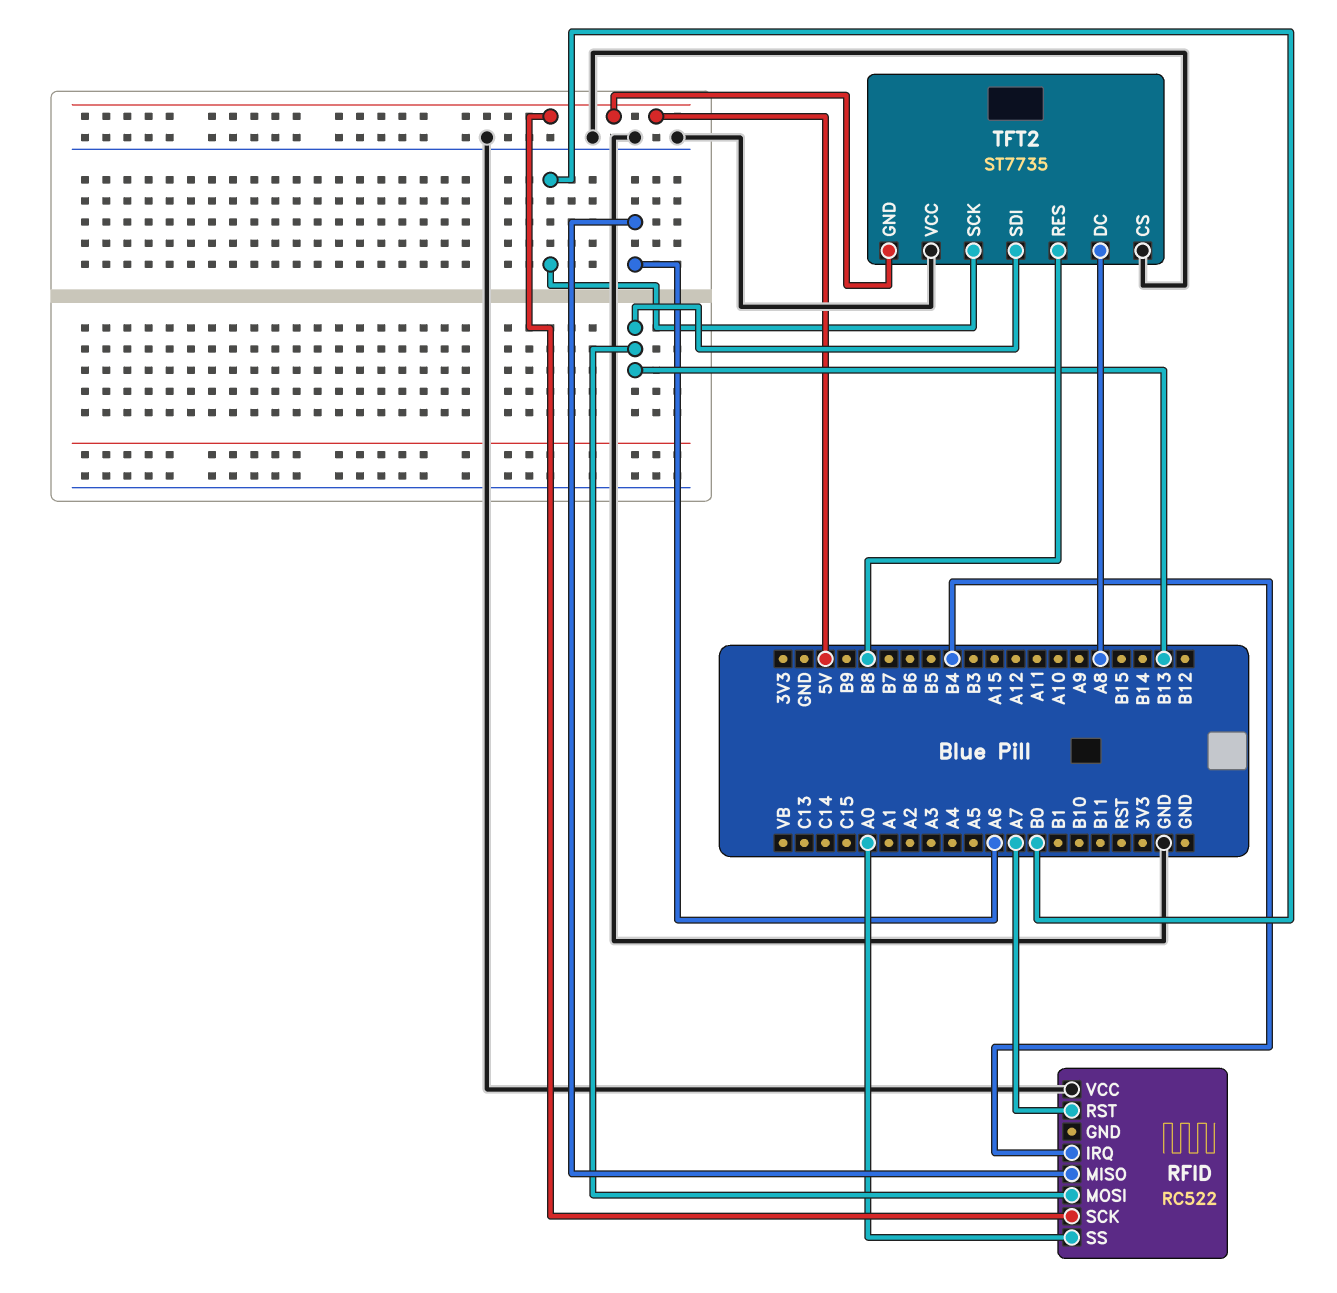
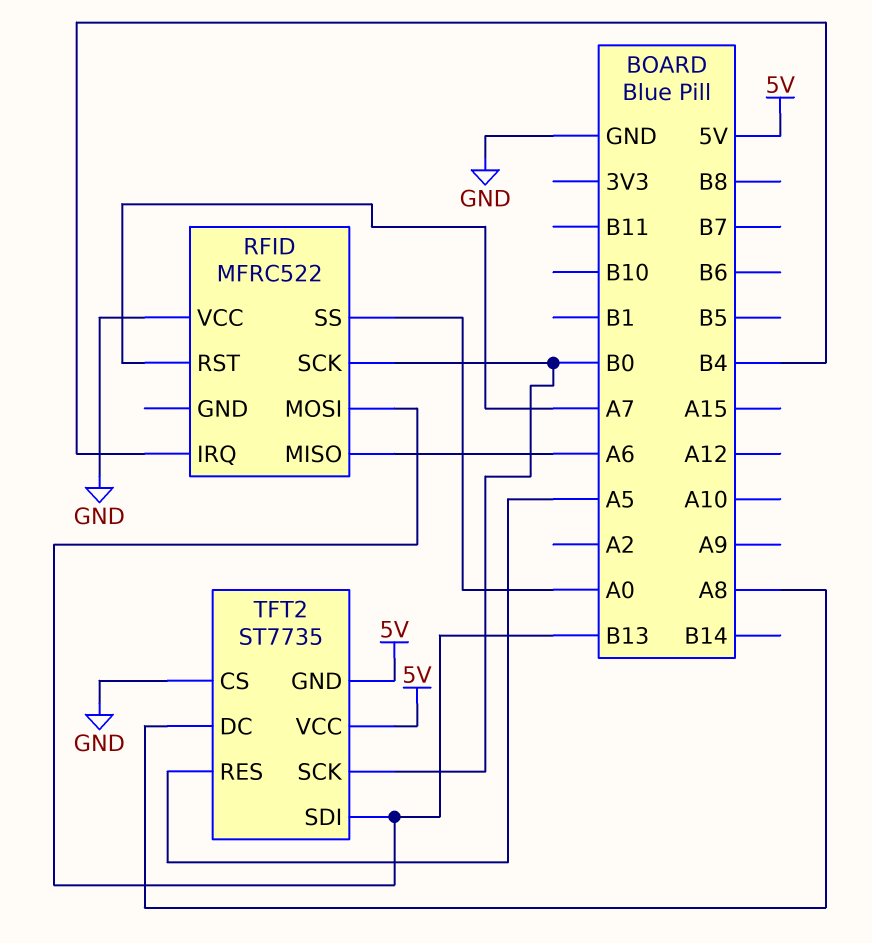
RFID: RC522 -> MFRC522
RFID pin SCK: 5V -> B0
TFT2 pin RES: B8 -> A5
TFT2 pin VCC: GND -> 5V

